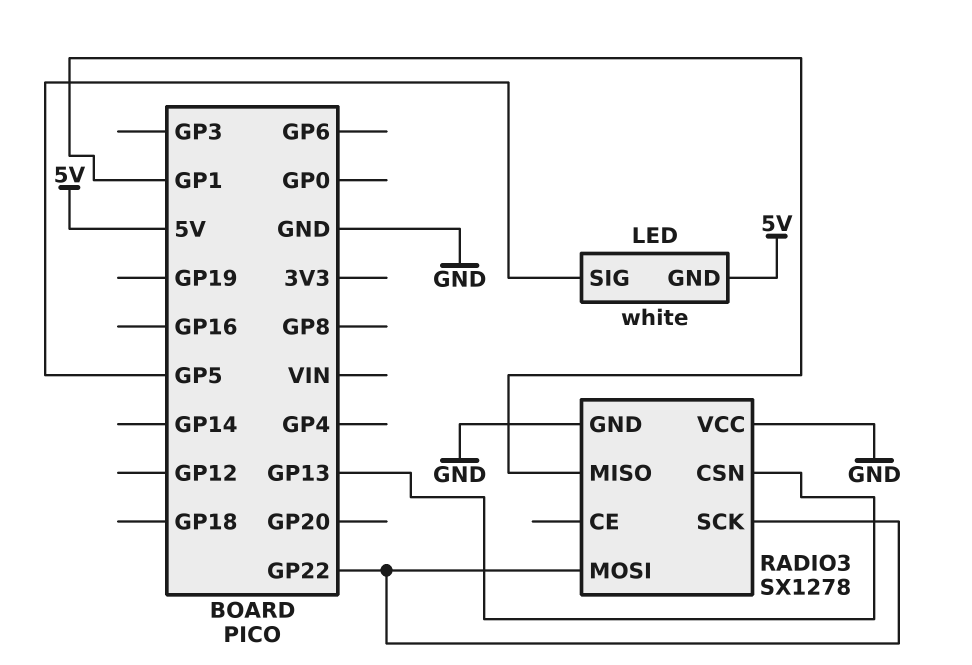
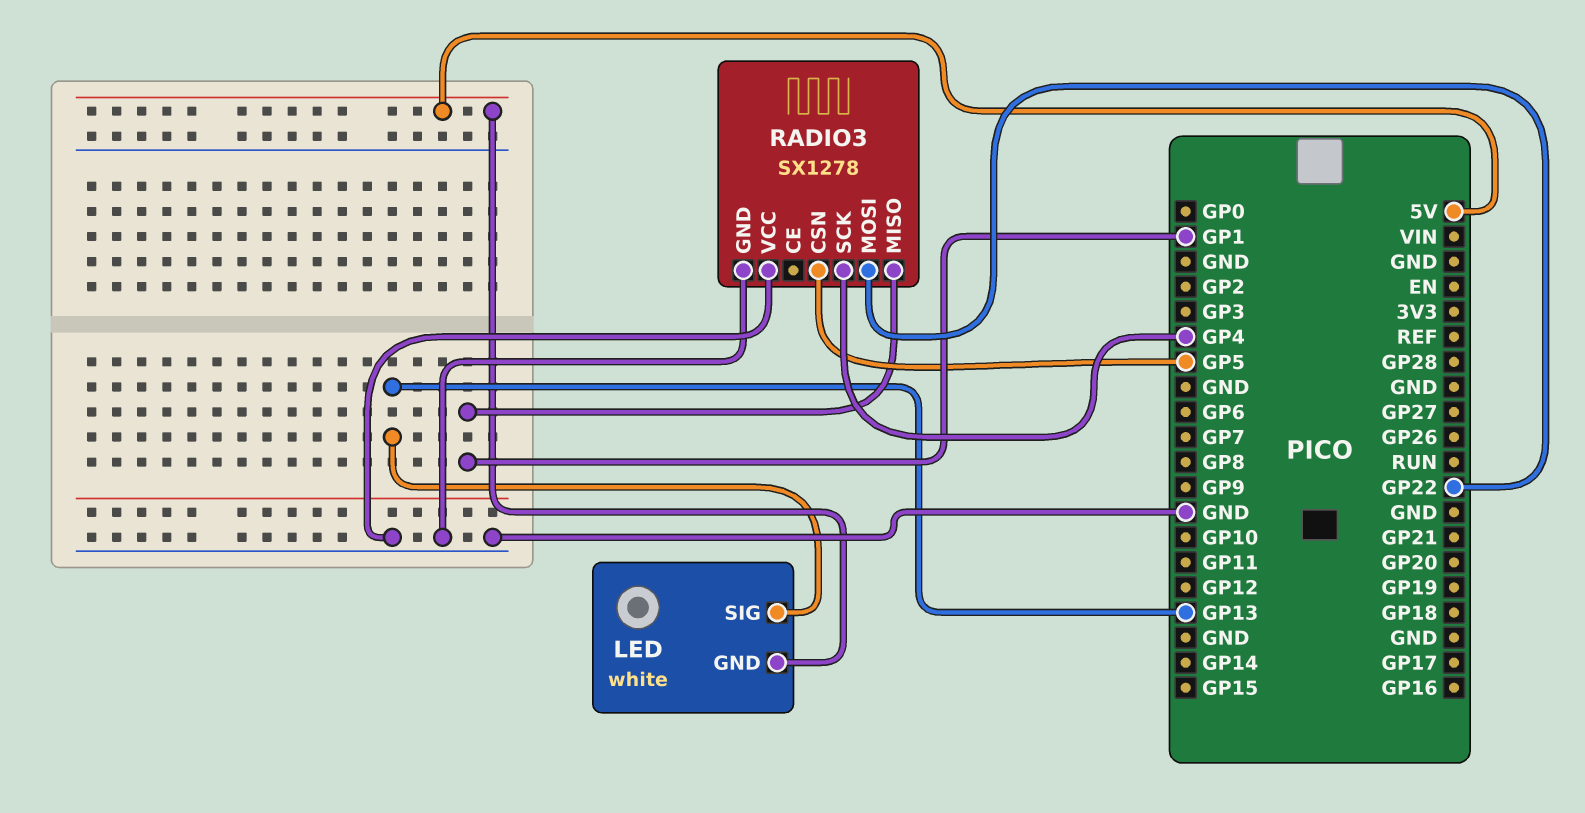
LED pin SIG: GP5 -> GP13
RADIO3 pin CSN: GP13 -> GP5
RADIO3 pin SCK: GP22 -> GP4

